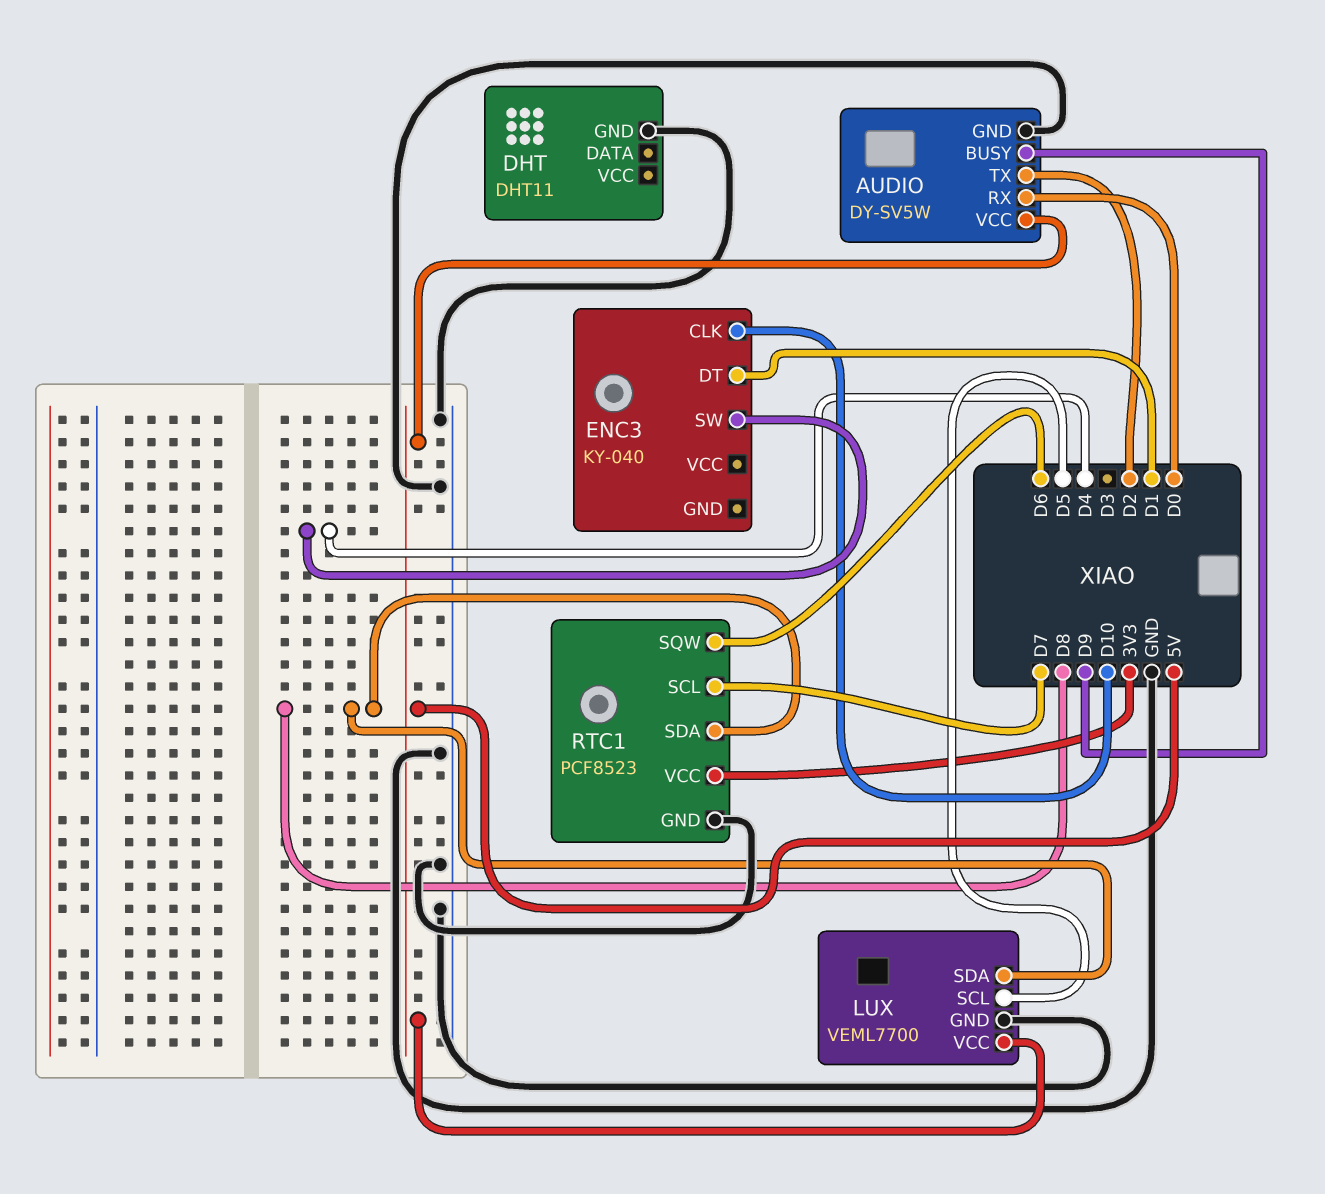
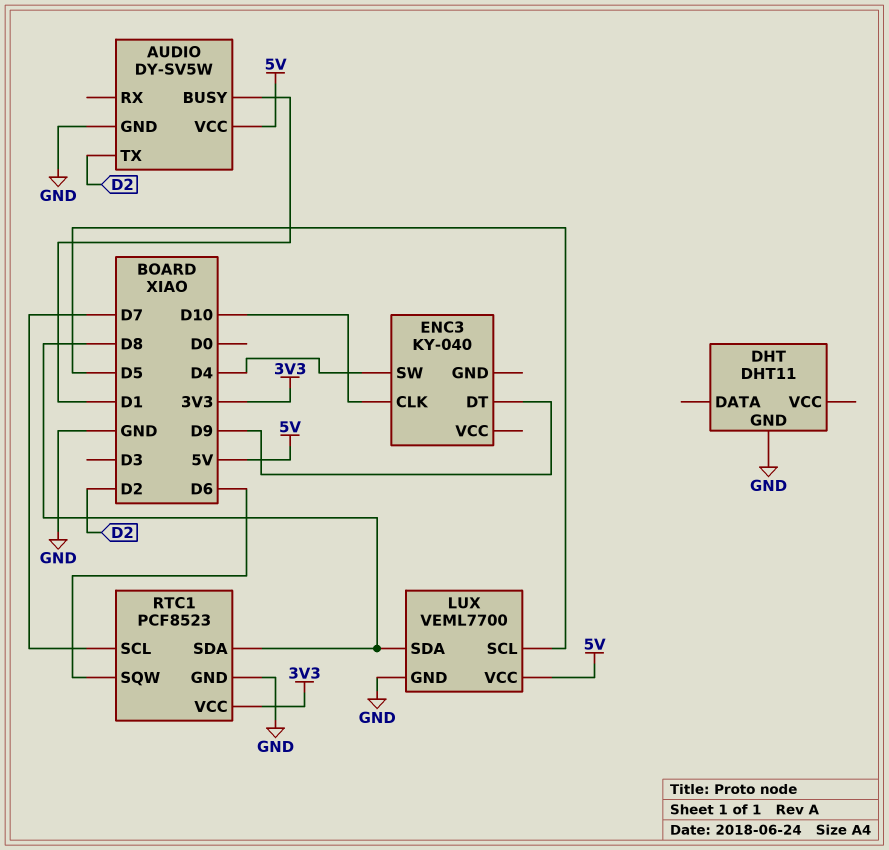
AUDIO pin BUSY: D9 -> D1
AUDIO pin RX: D0 -> none
ENC3 pin DT: D1 -> D9

